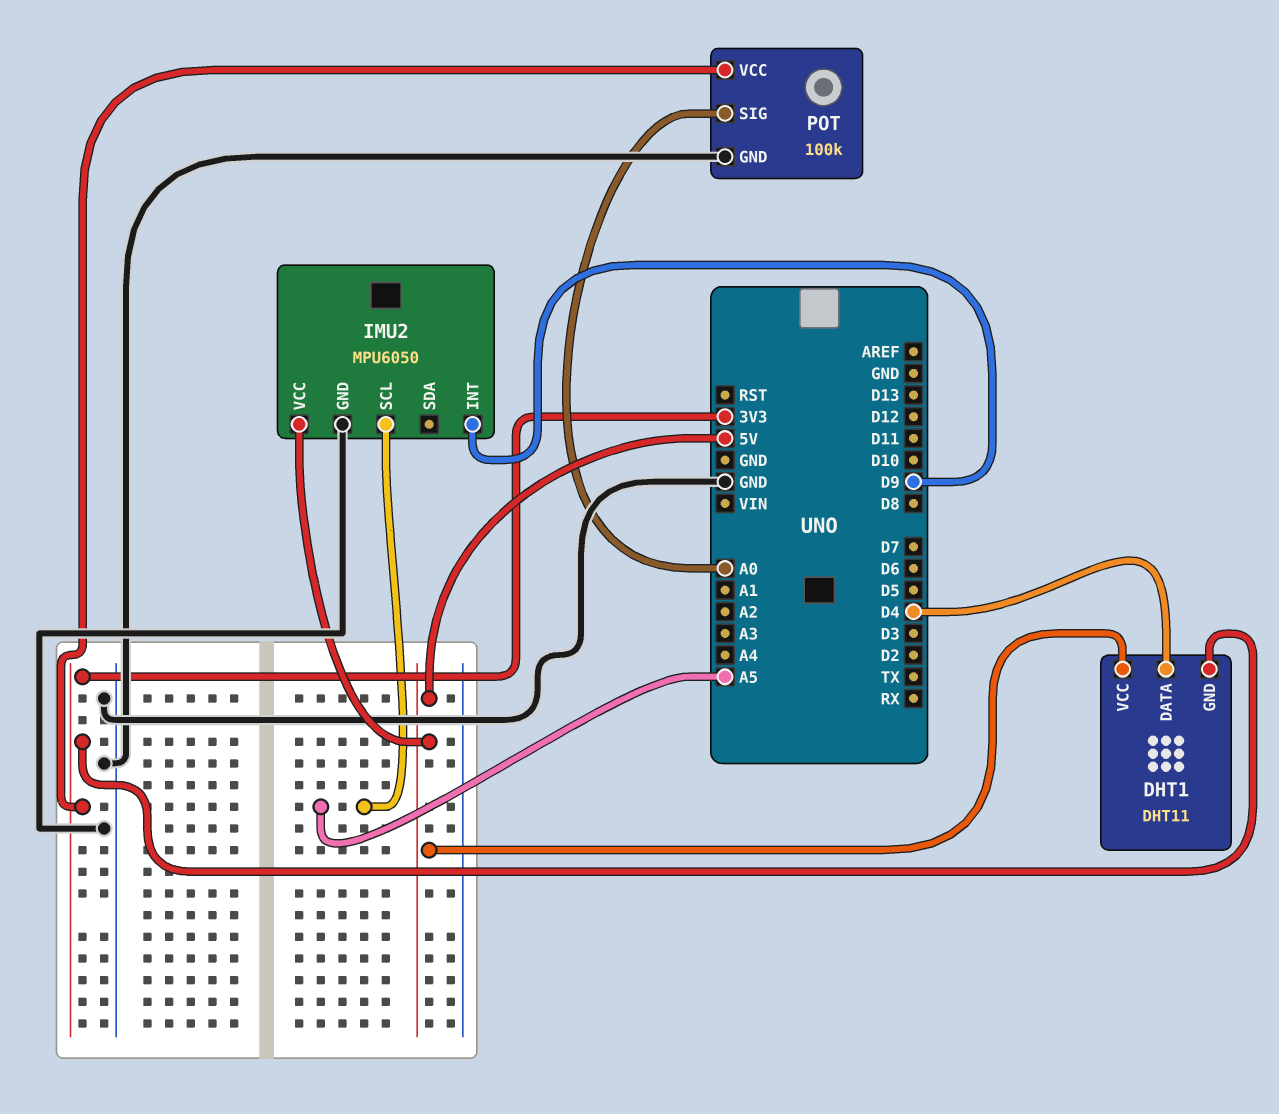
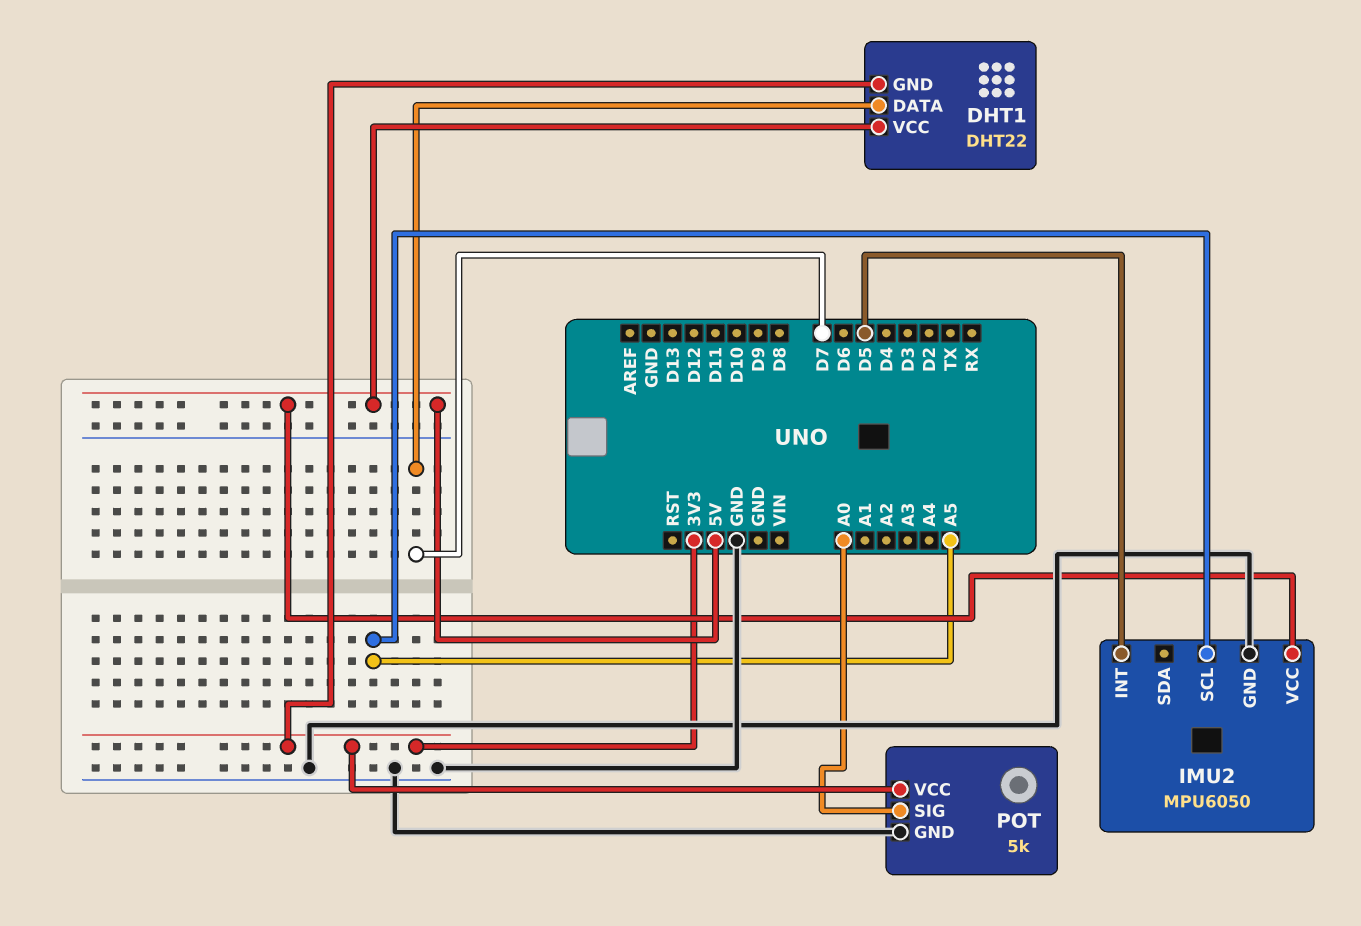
DHT1: DHT11 -> DHT22
DHT1 pin DATA: D4 -> D7
IMU2 pin INT: D9 -> D5
POT: 100k -> 5k

